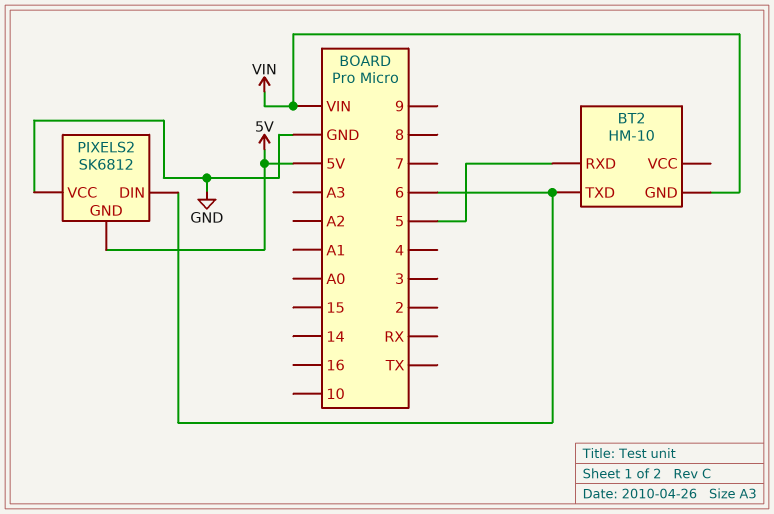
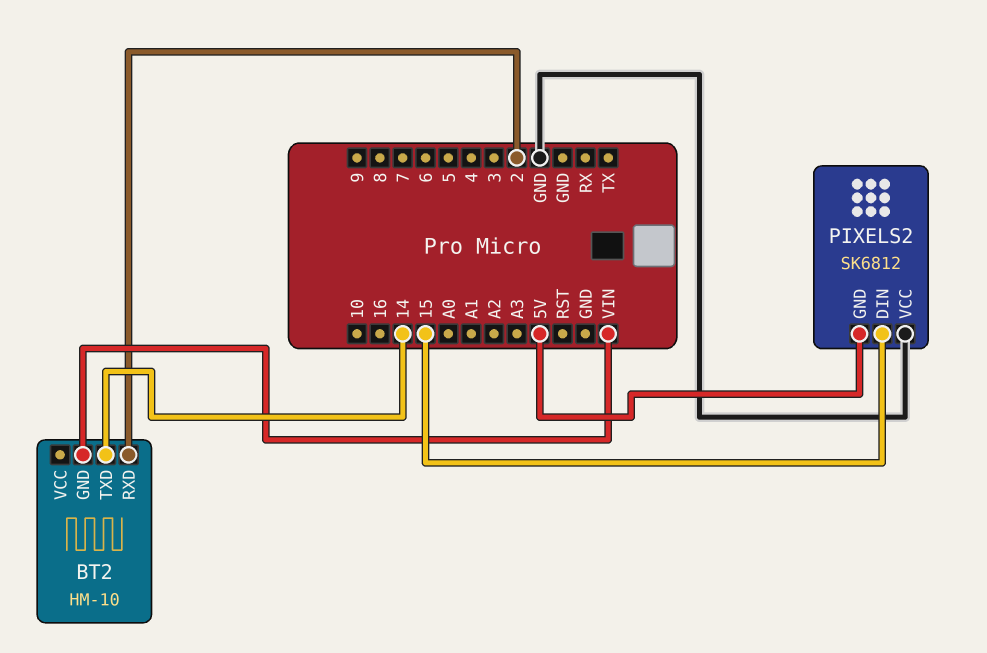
BT2 pin RXD: 5 -> 2
BT2 pin TXD: 6 -> 14
PIXELS2 pin DIN: 6 -> 15

